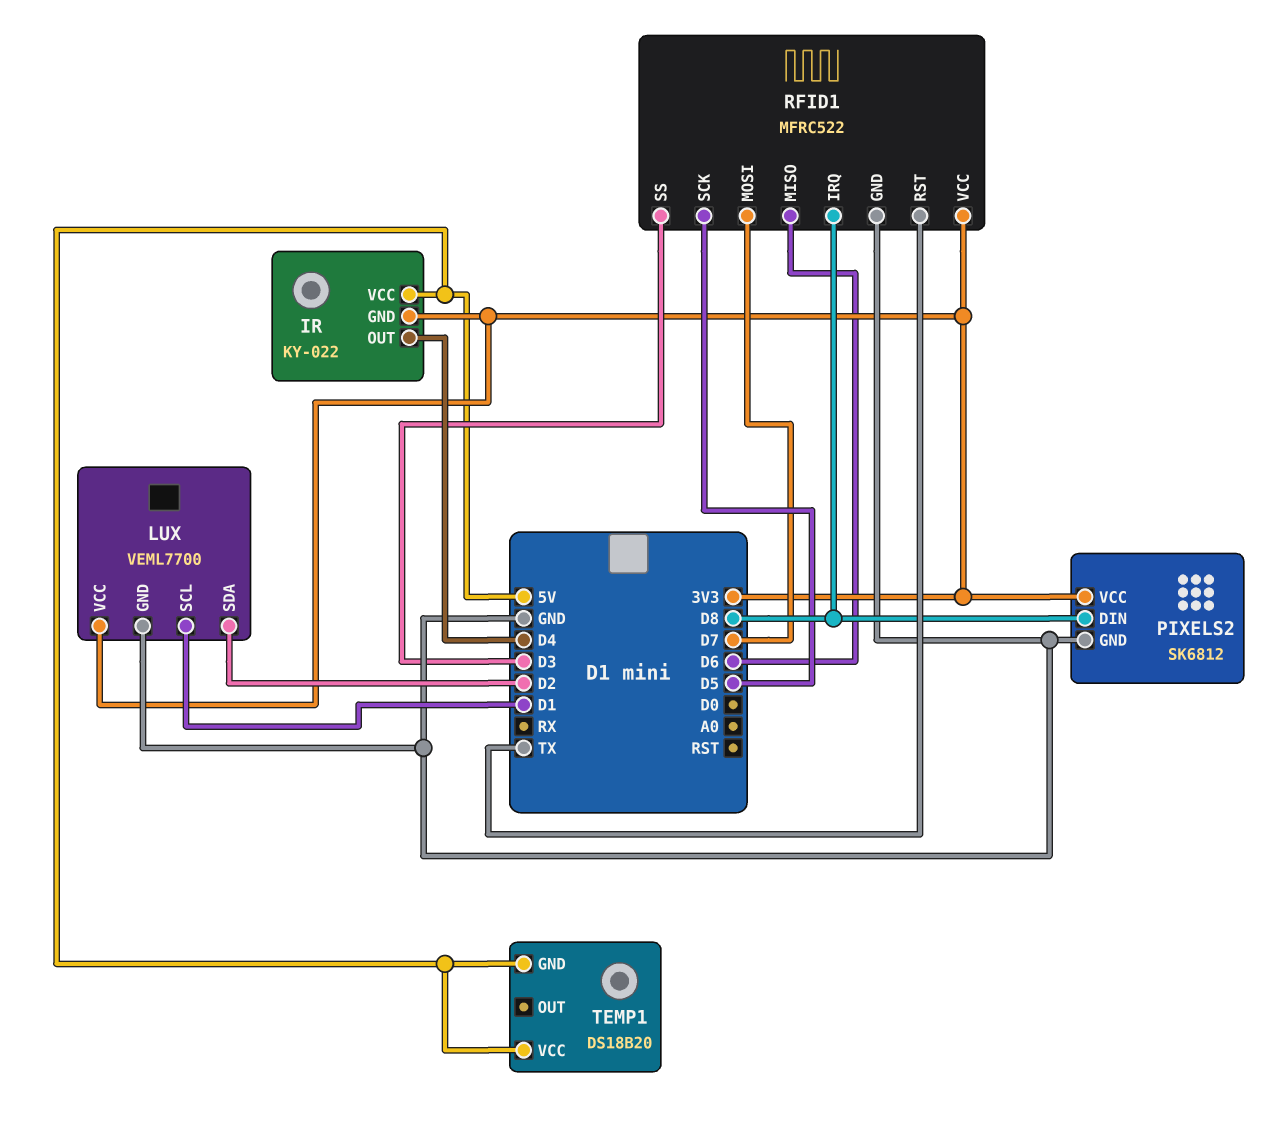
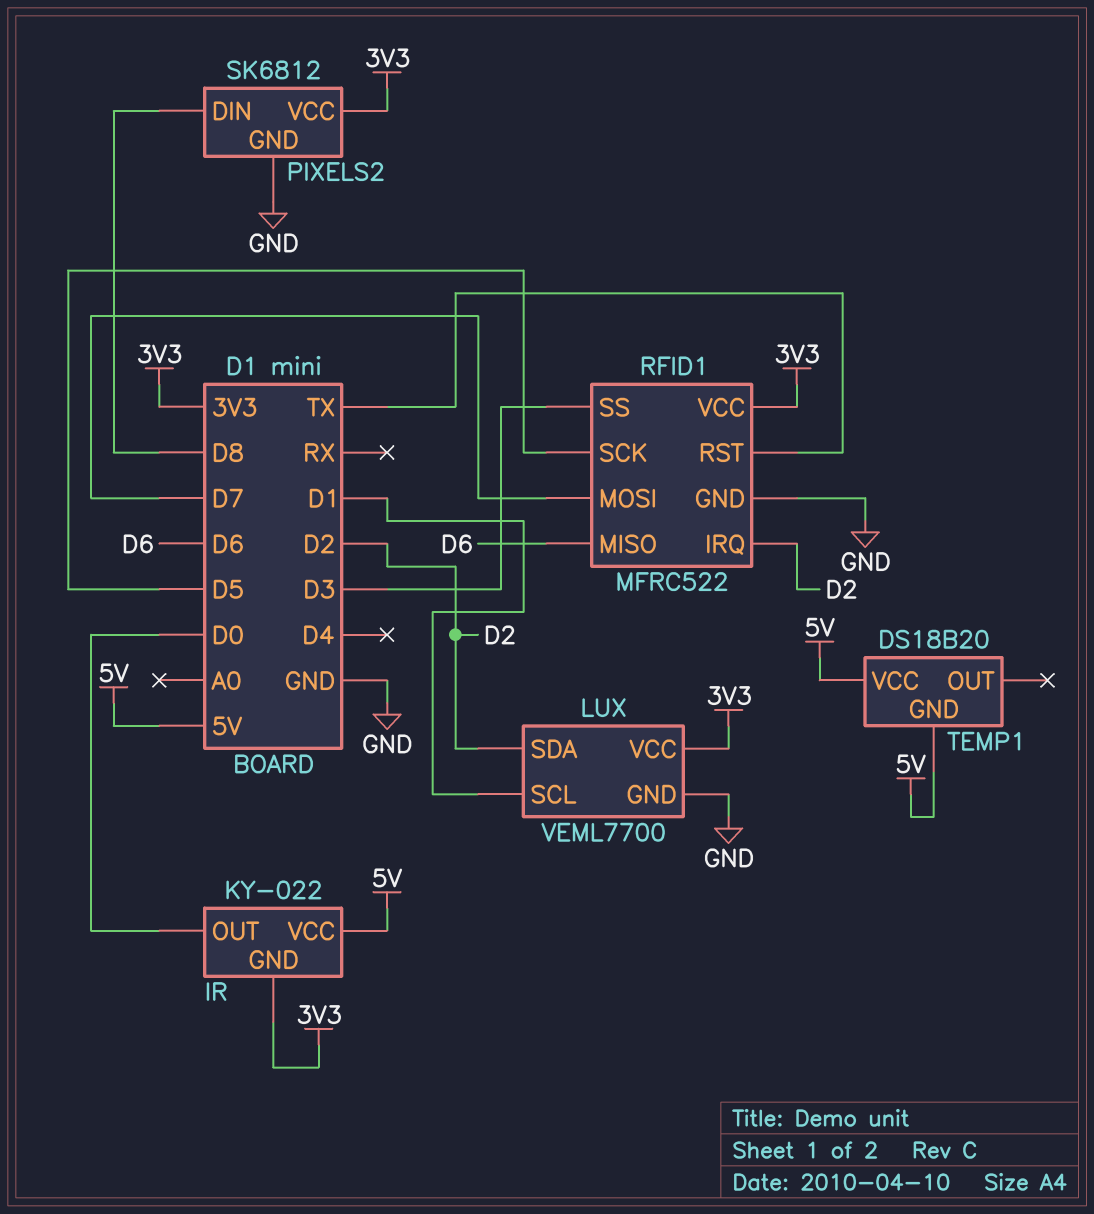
IR pin OUT: D4 -> D0
RFID1 pin IRQ: D8 -> D2

